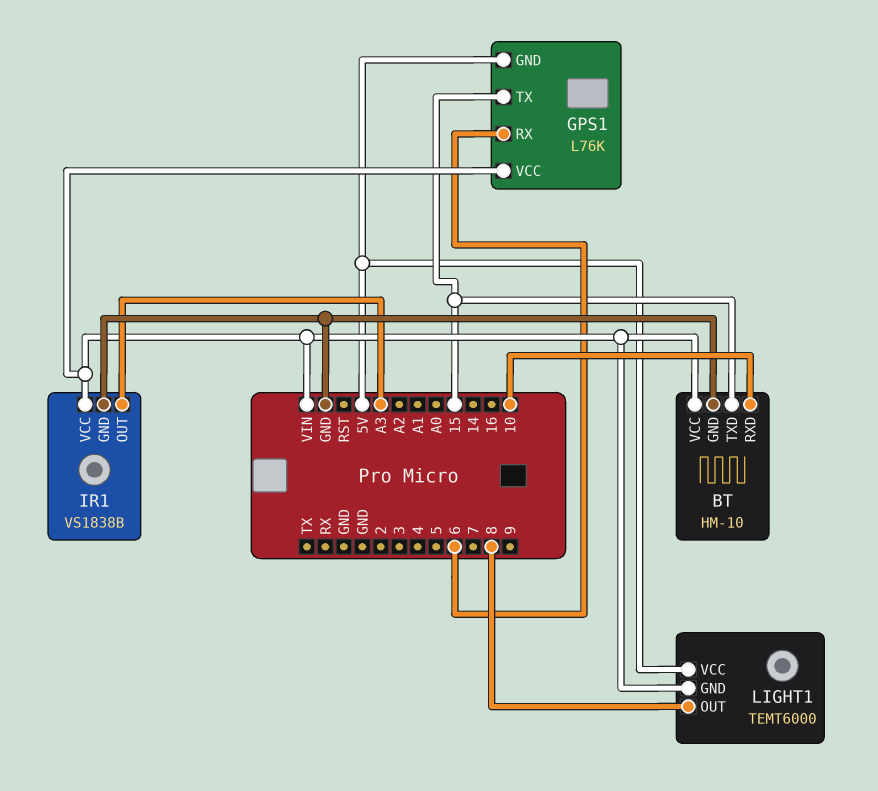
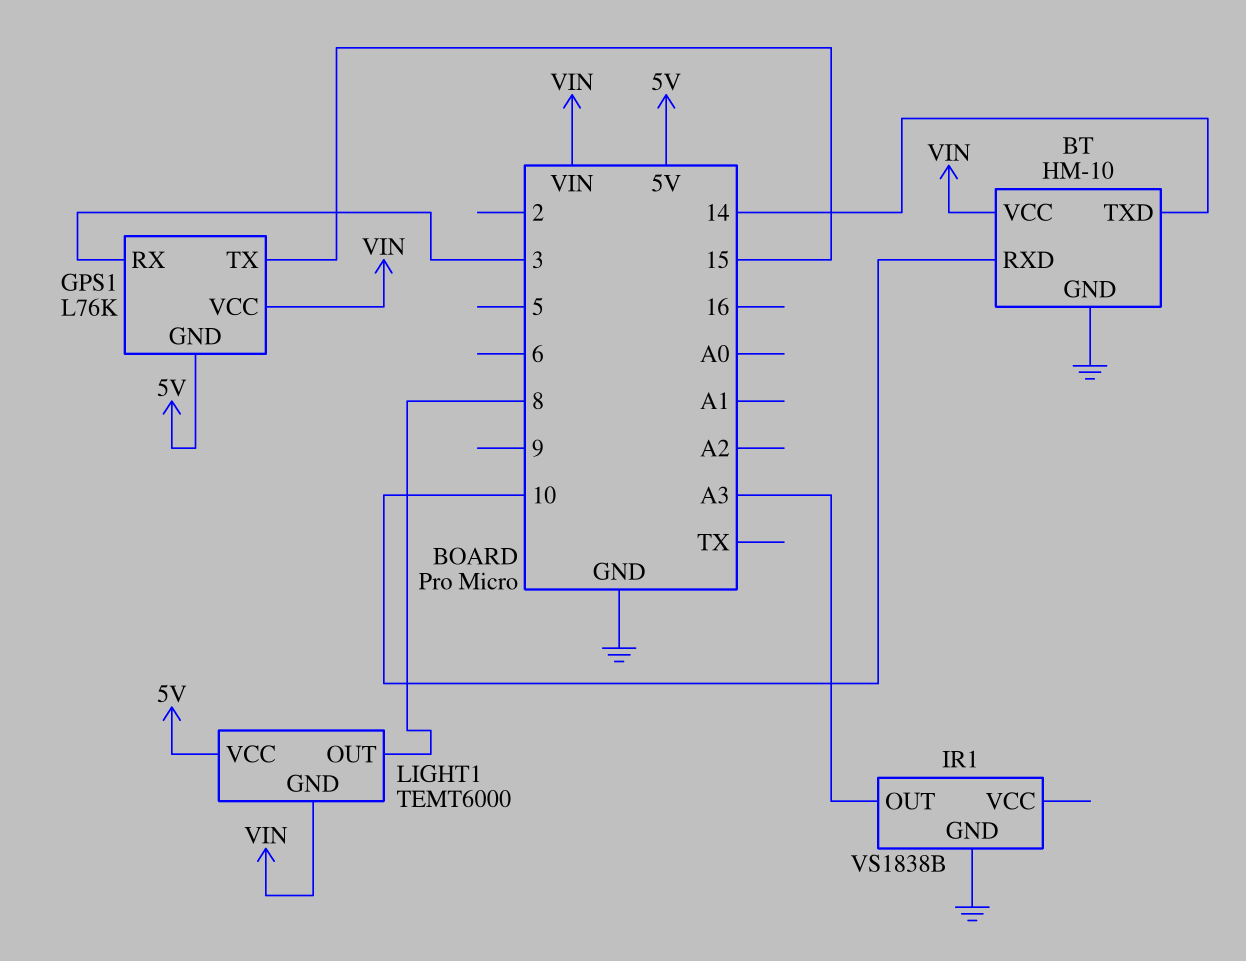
BT pin TXD: 15 -> 14
GPS1 pin RX: 6 -> 3
IR1 pin VCC: VIN -> none

